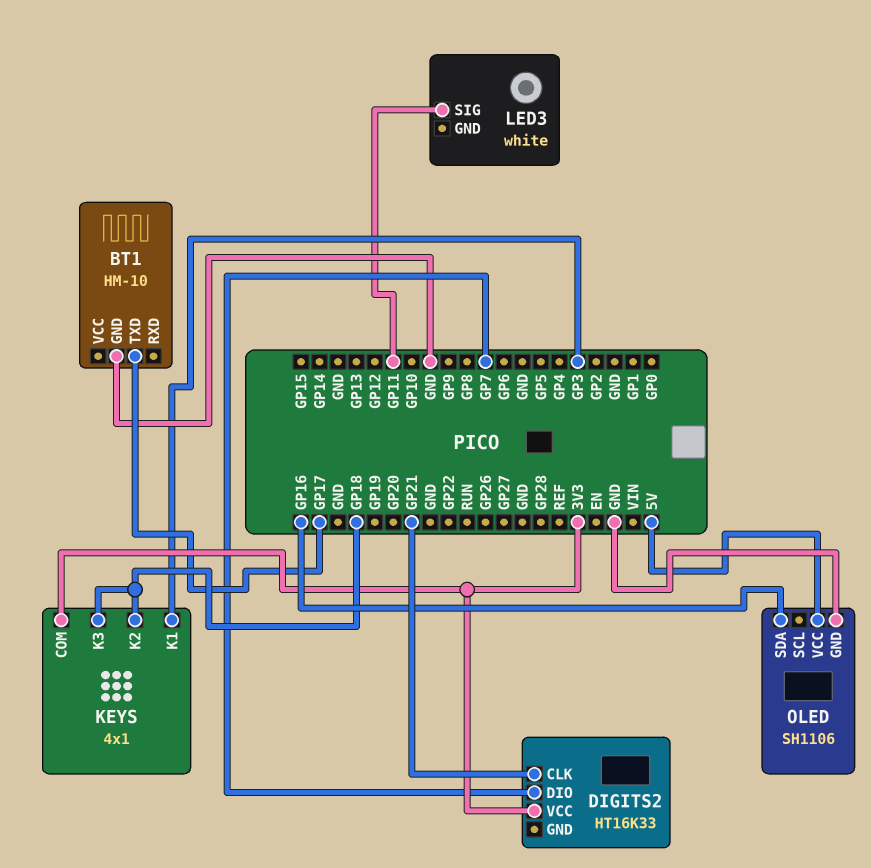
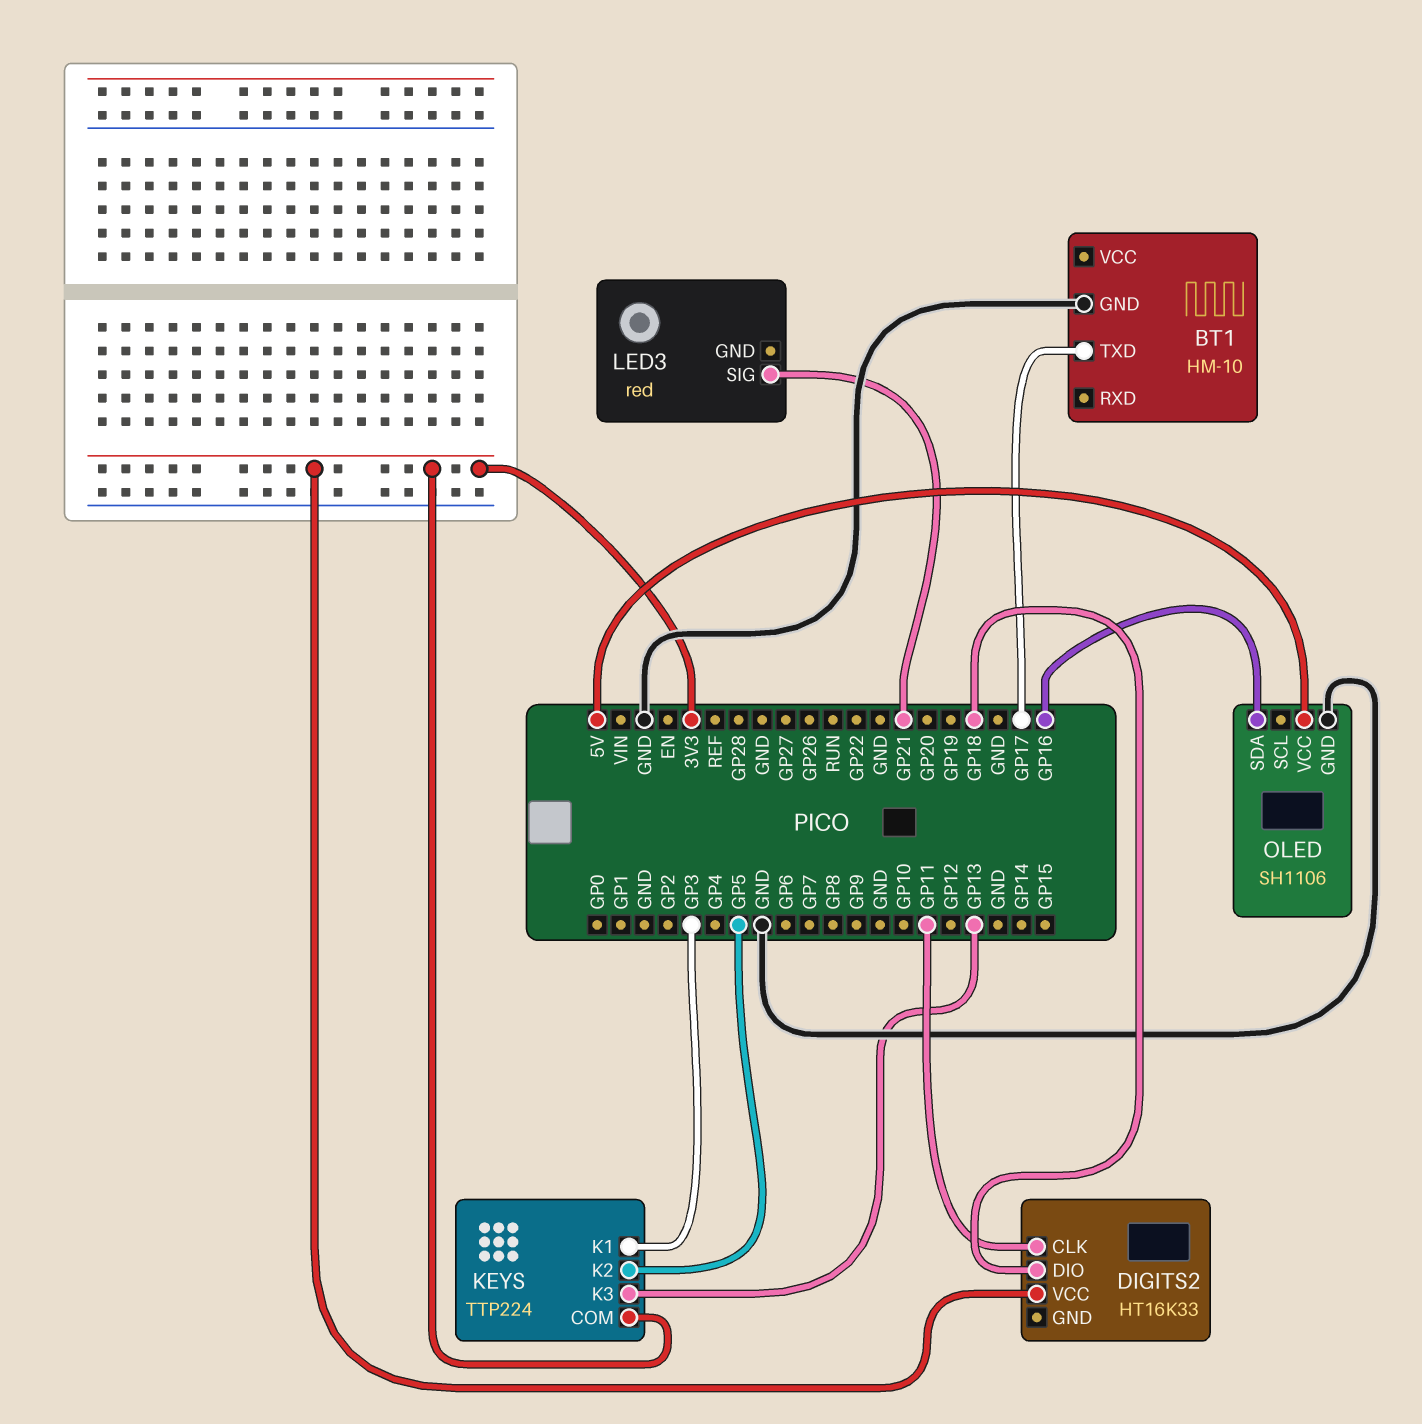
DIGITS2 pin CLK: GP21 -> GP11
DIGITS2 pin DIO: GP7 -> GP18
KEYS: 4x1 -> TTP224
KEYS pin K2: GP18 -> GP5
KEYS pin K3: GP18 -> GP13
LED3: white -> red
LED3 pin SIG: GP11 -> GP21

